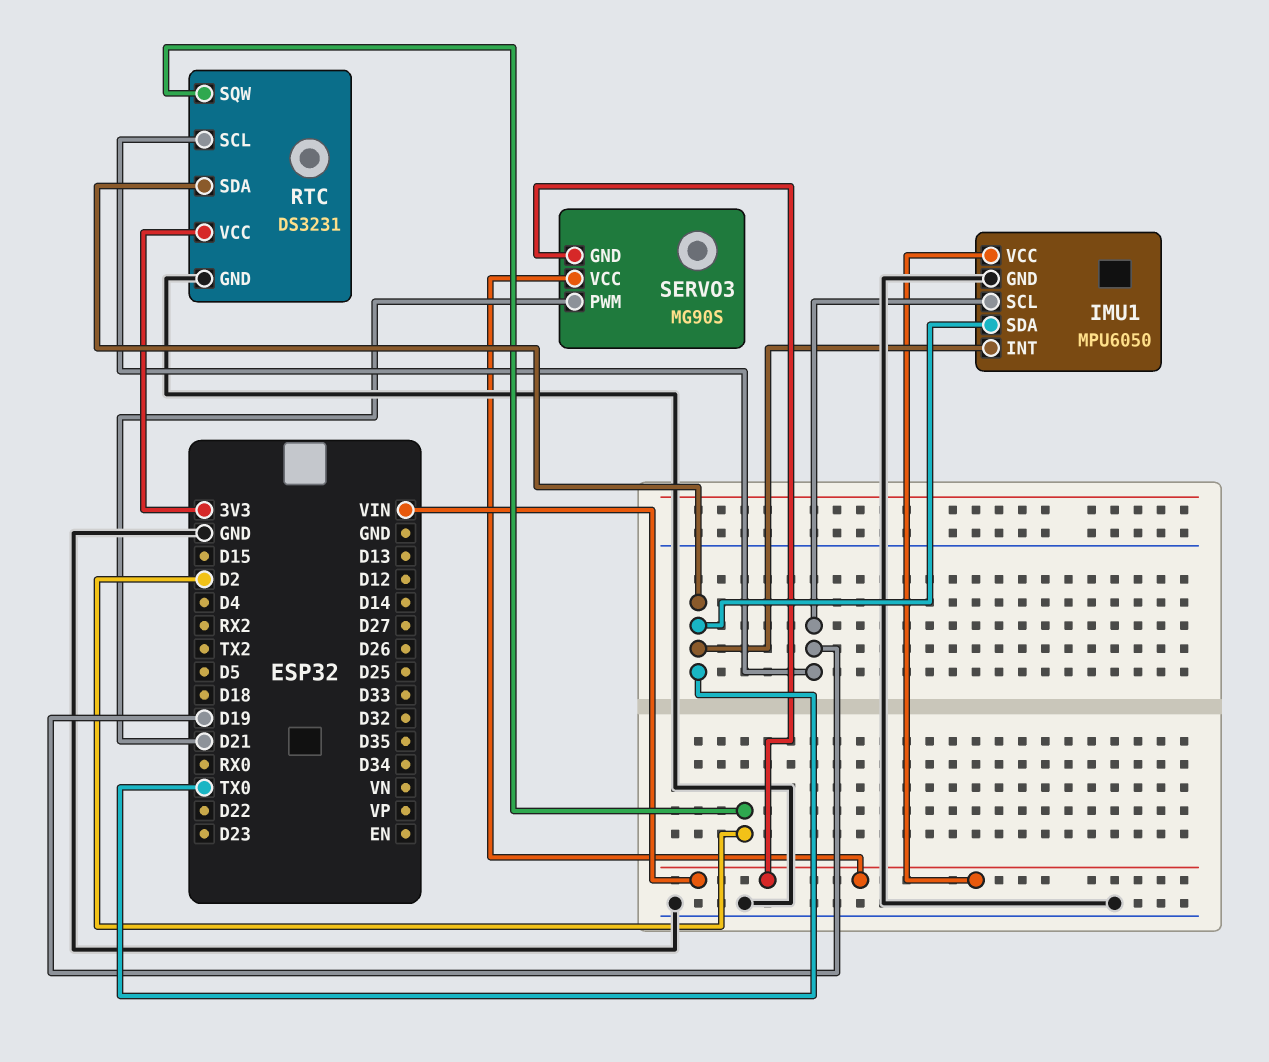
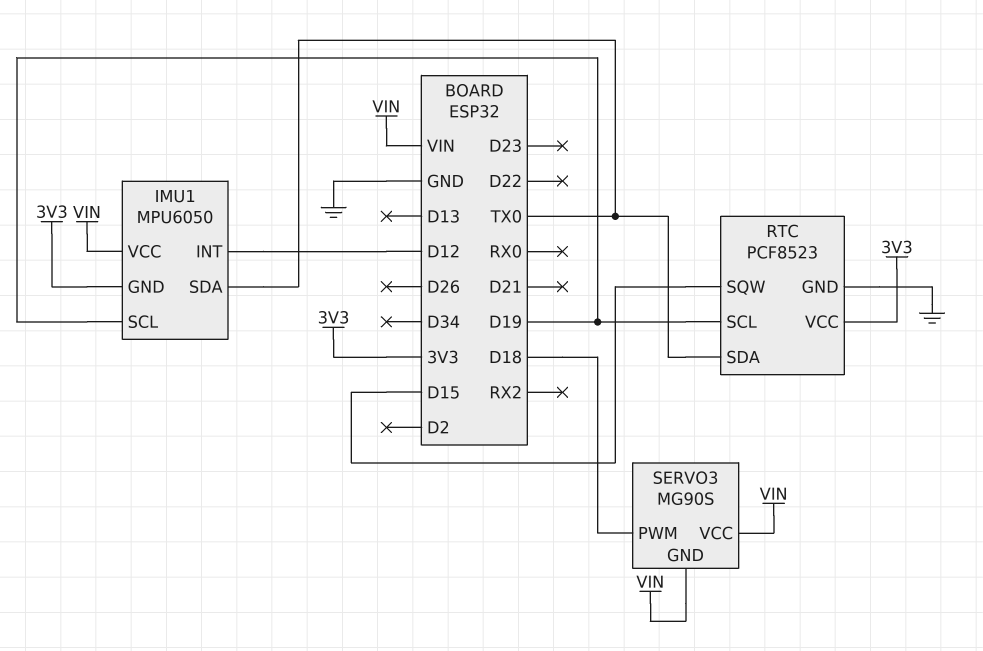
IMU1 pin GND: GND -> 3V3
IMU1 pin INT: TX0 -> D12
RTC: DS3231 -> PCF8523
RTC pin SQW: D2 -> D15
SERVO3 pin PWM: D21 -> D18

